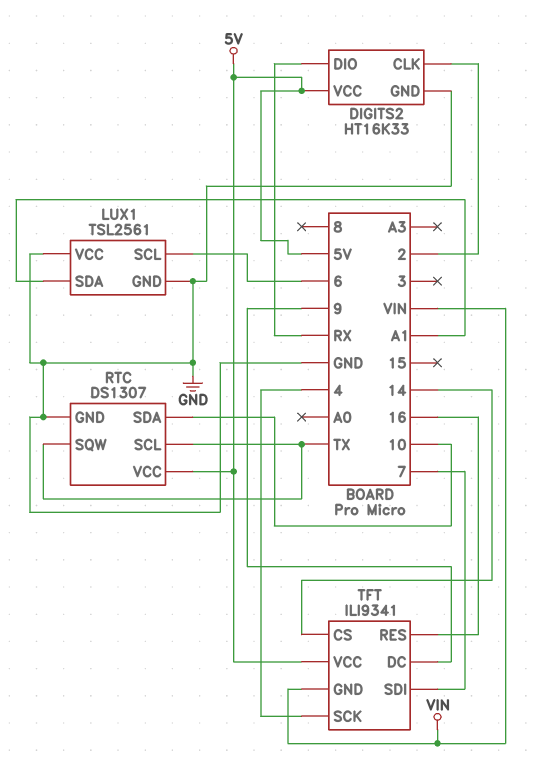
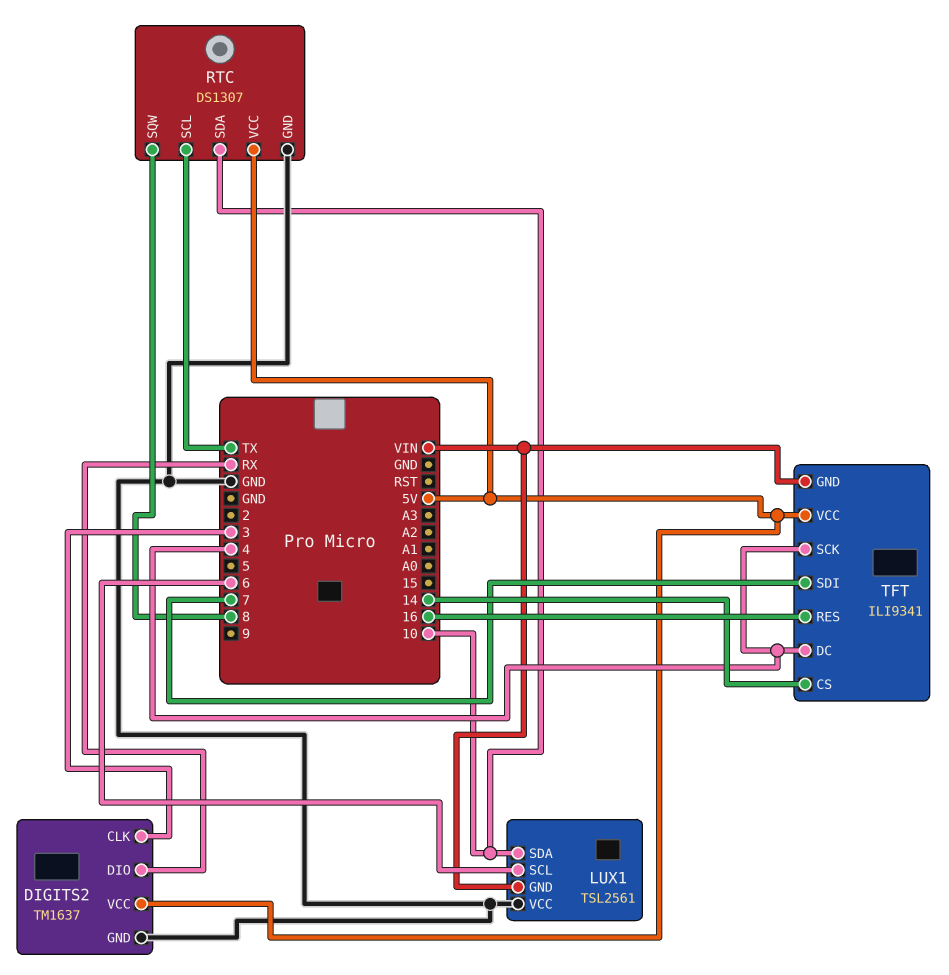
DIGITS2: HT16K33 -> TM1637
DIGITS2 pin CLK: 2 -> 3
LUX1 pin GND: GND -> VIN
LUX1 pin SDA: A1 -> 10
RTC pin SQW: TX -> 8
TFT pin DC: 9 -> 4

